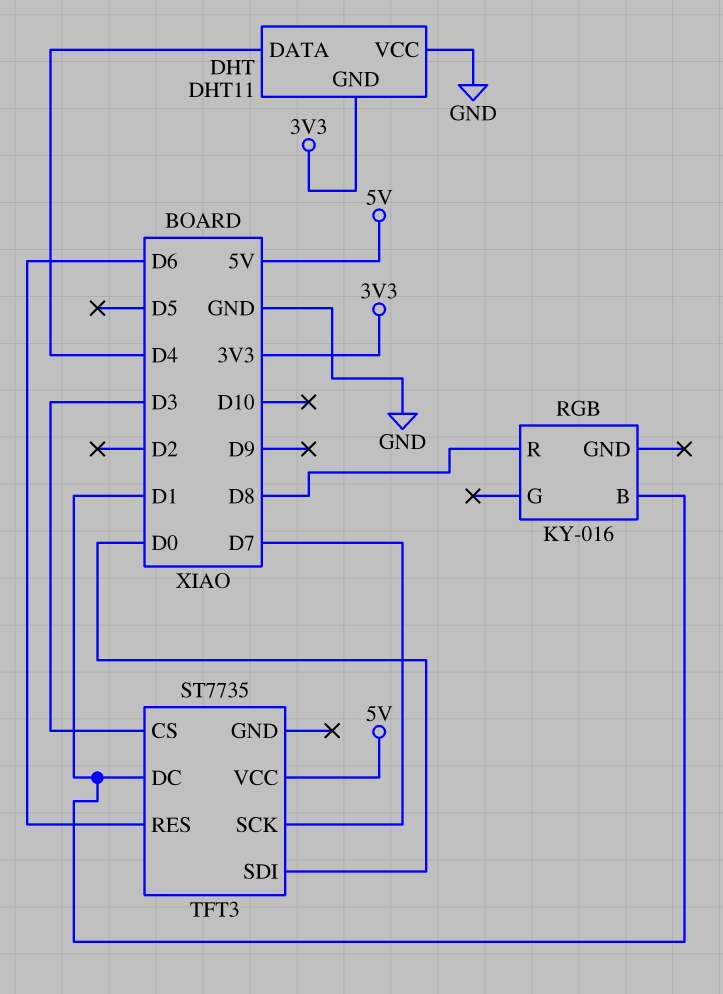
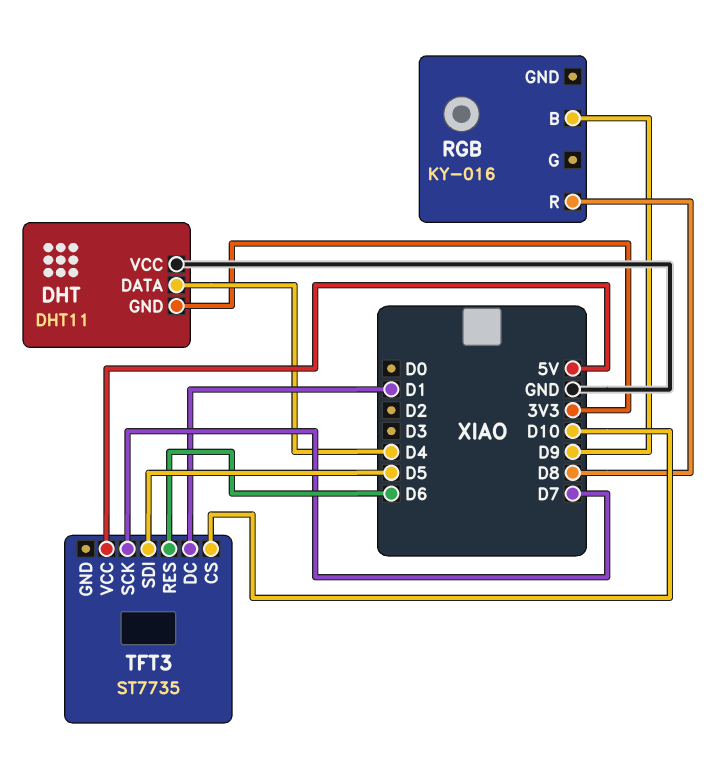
RGB pin B: D1 -> D9
TFT3 pin CS: D3 -> D10
TFT3 pin SDI: D0 -> D5

